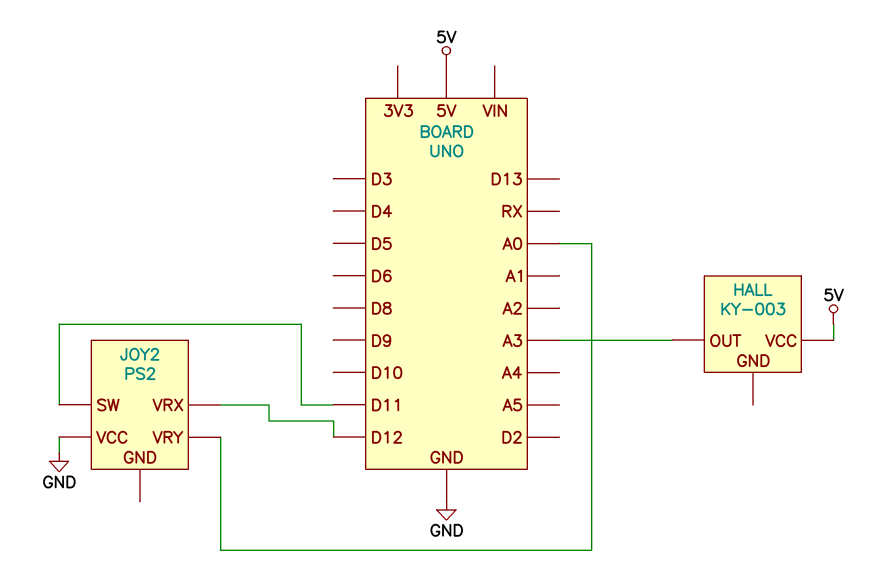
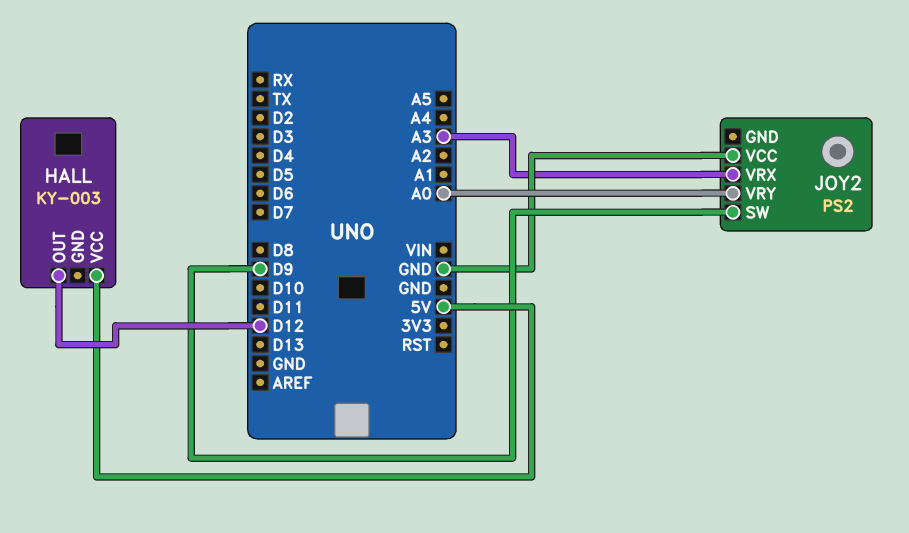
HALL pin OUT: A3 -> D12
JOY2 pin SW: D11 -> D9
JOY2 pin VRX: D12 -> A3

